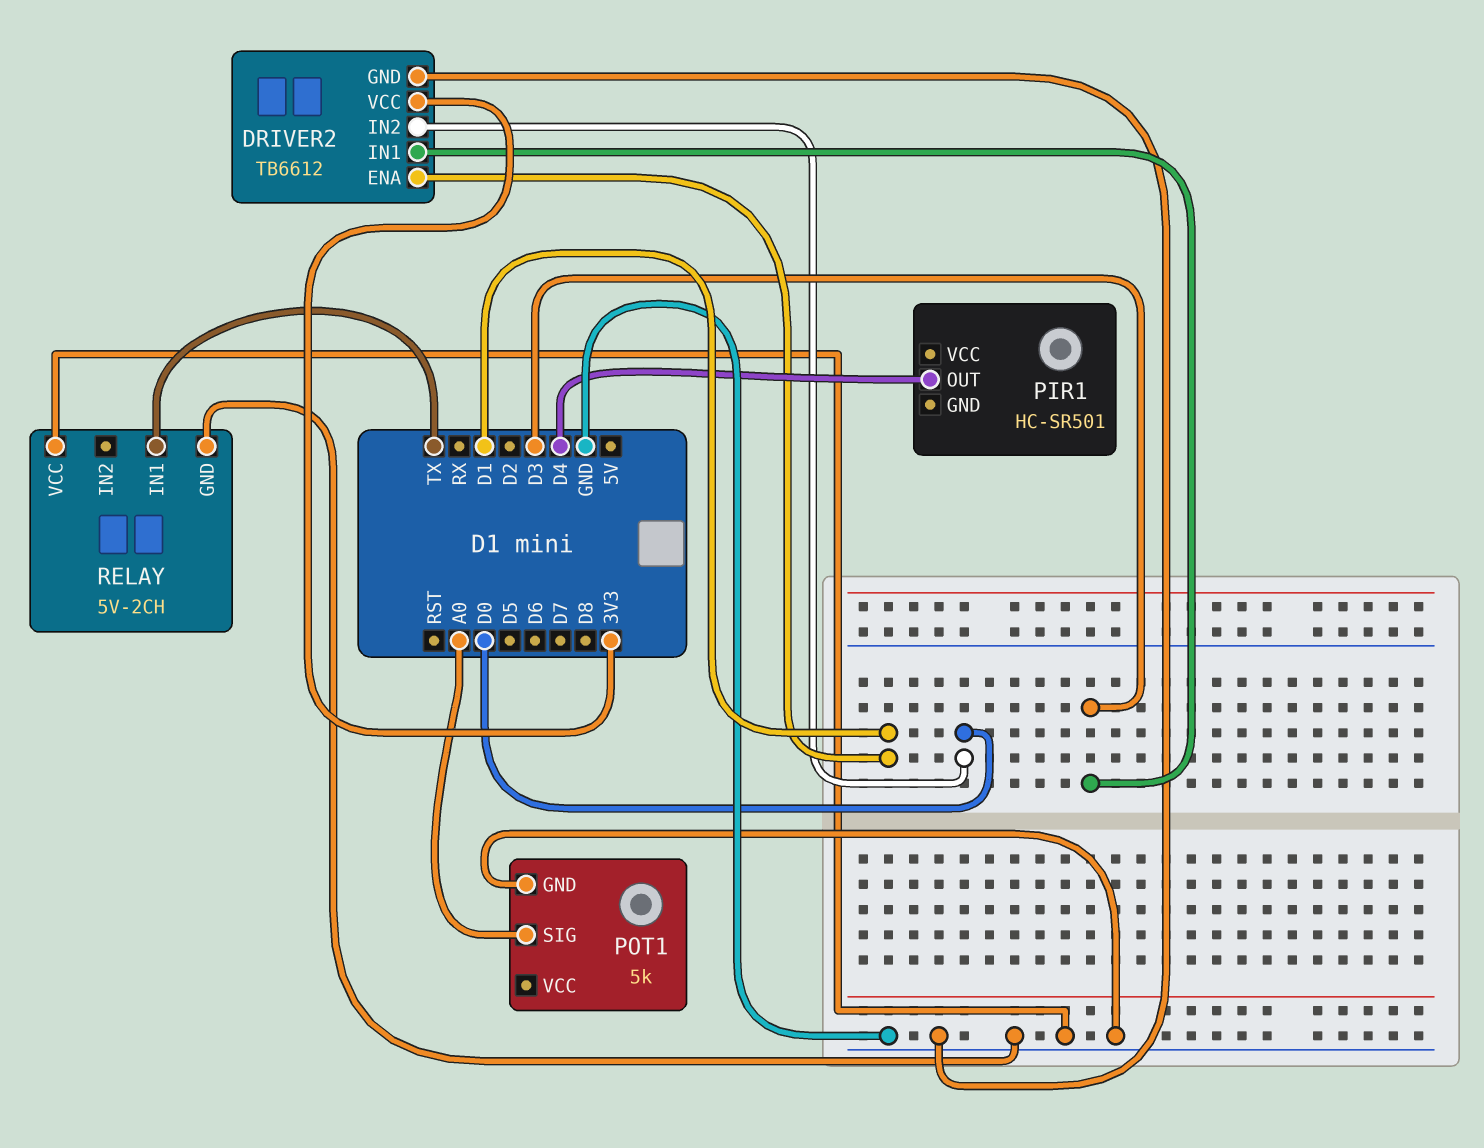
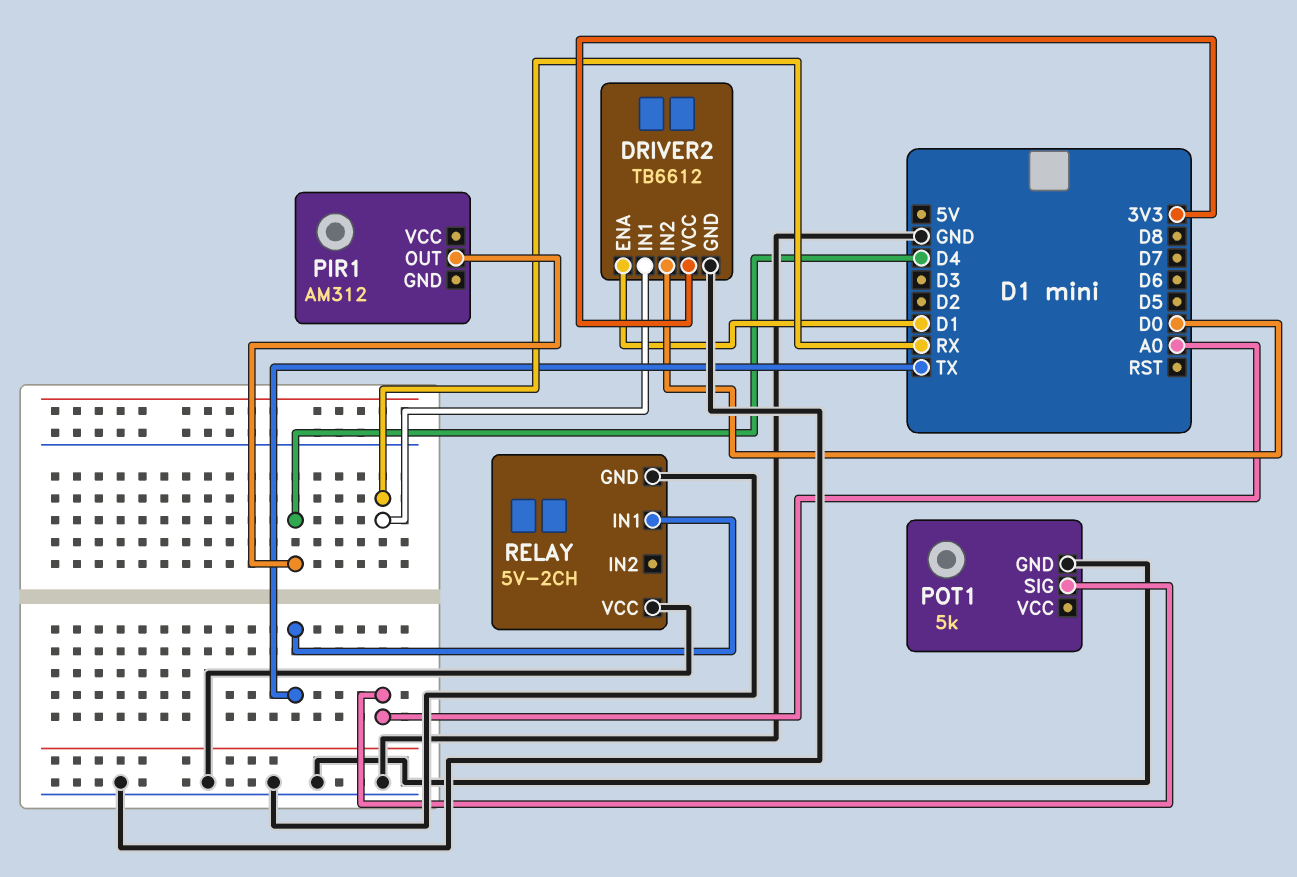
DRIVER2 pin IN1: D3 -> RX
PIR1: HC-SR501 -> AM312

